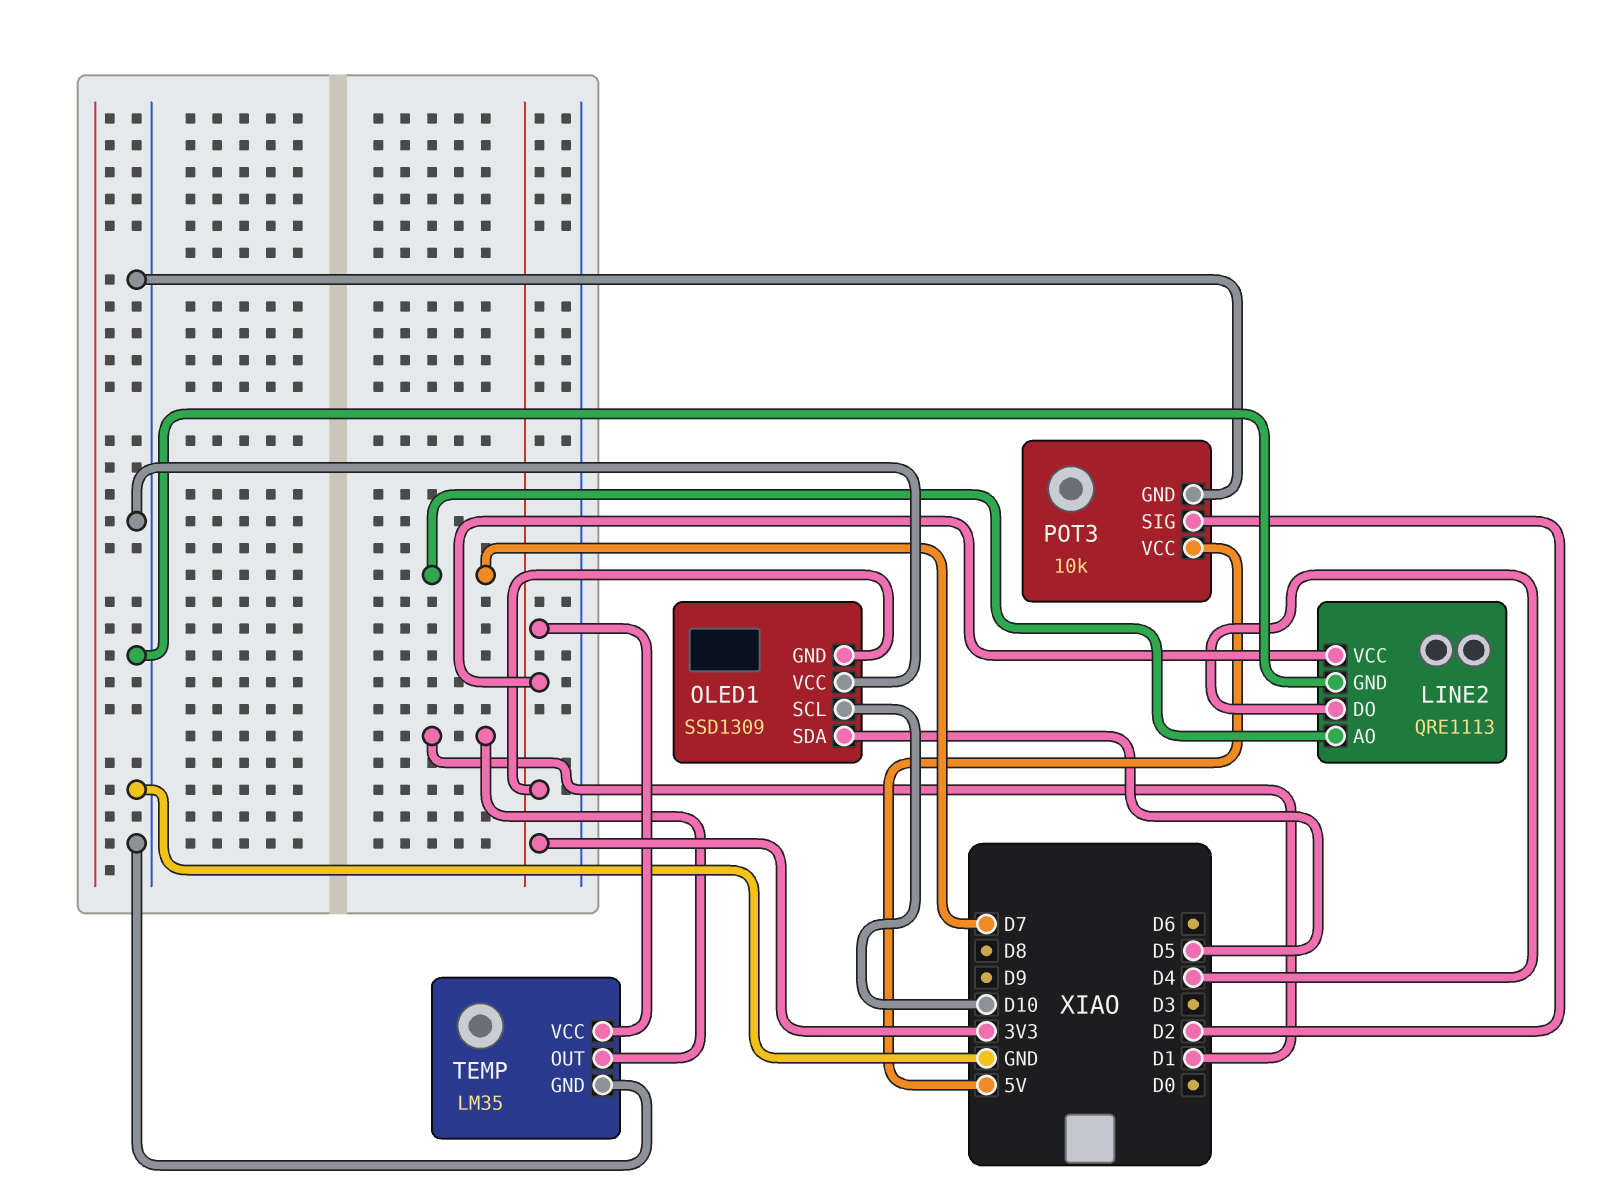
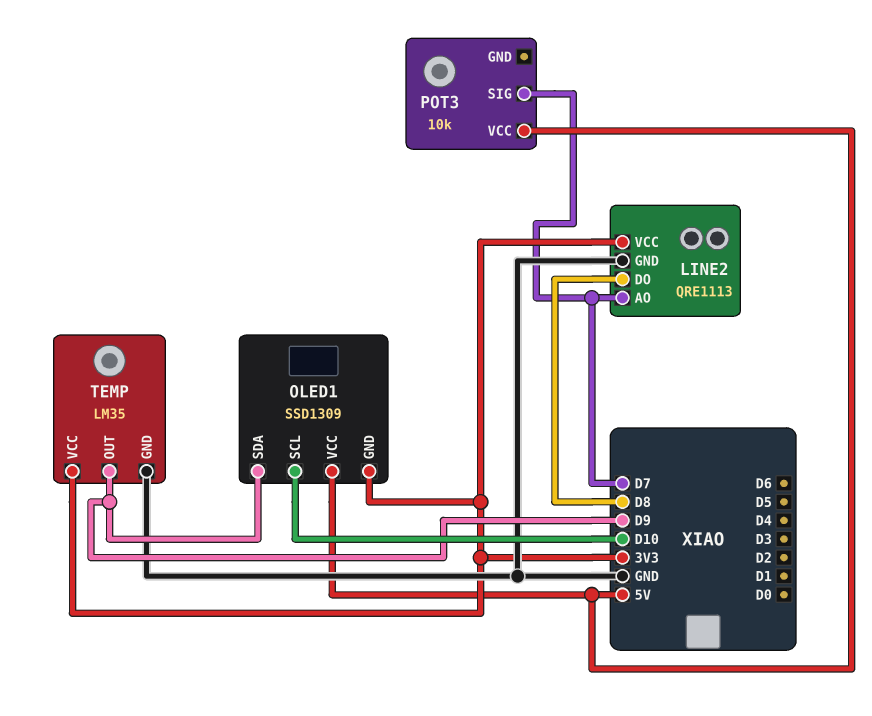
LINE2 pin DO: D4 -> D8
OLED1 pin SDA: D5 -> D9
OLED1 pin VCC: GND -> 5V
POT3 pin GND: GND -> none
POT3 pin SIG: D2 -> D7
TEMP pin OUT: D1 -> D9

